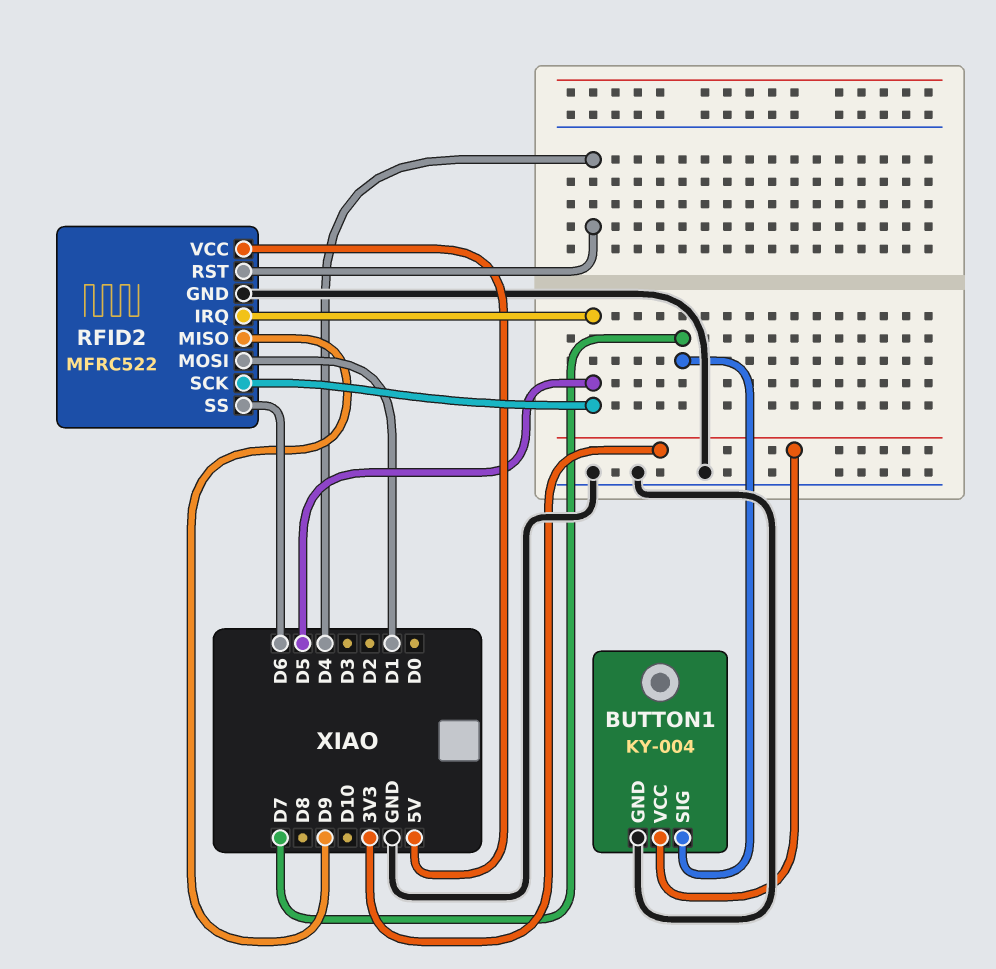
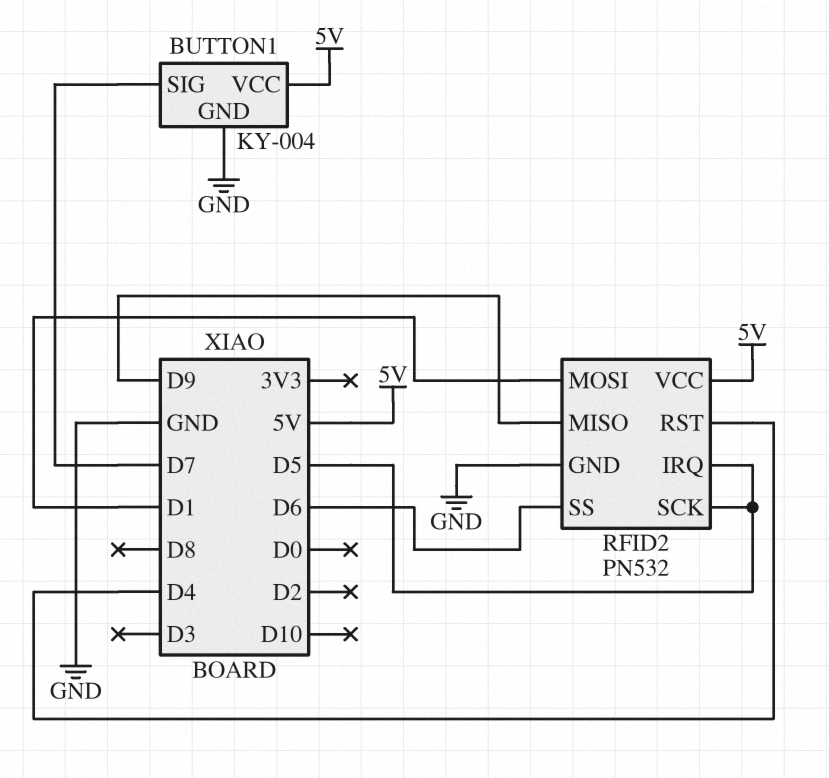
BUTTON1 pin VCC: 3V3 -> 5V
RFID2: MFRC522 -> PN532

